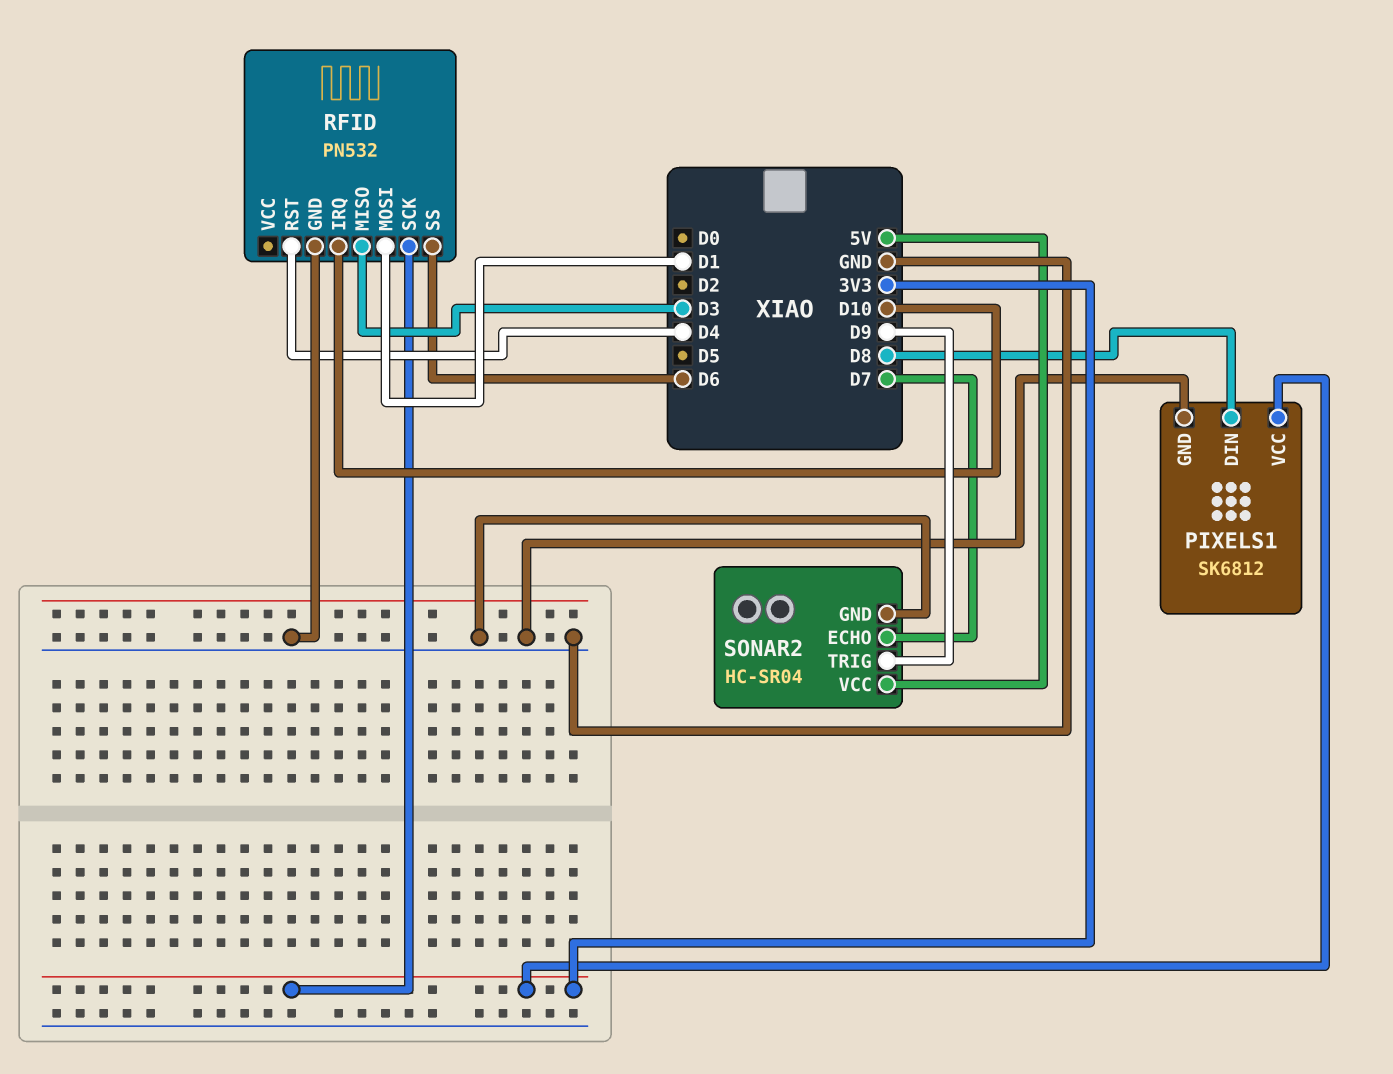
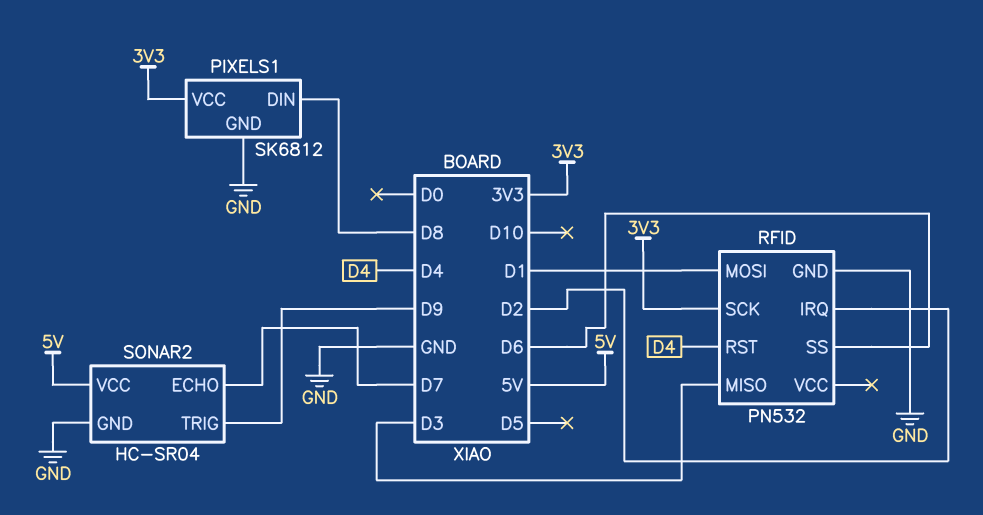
RFID pin IRQ: D10 -> D2

